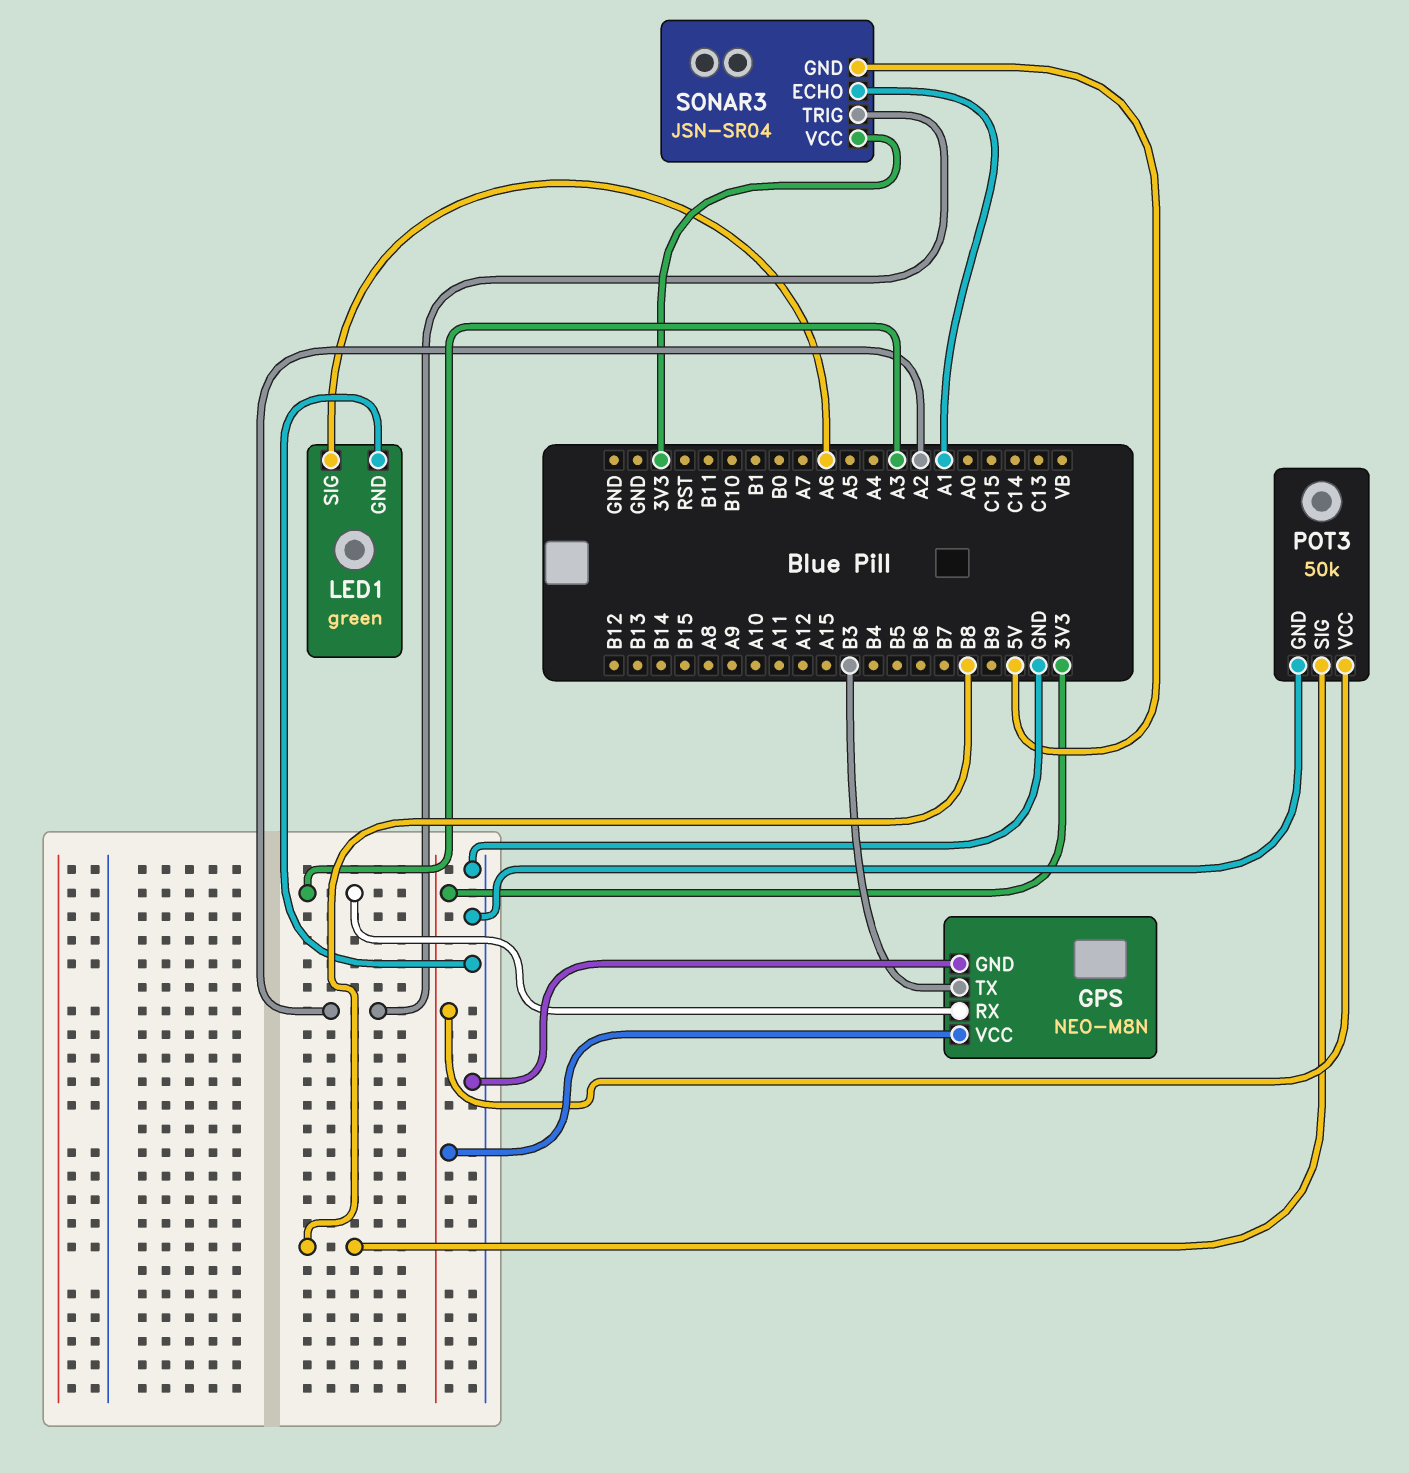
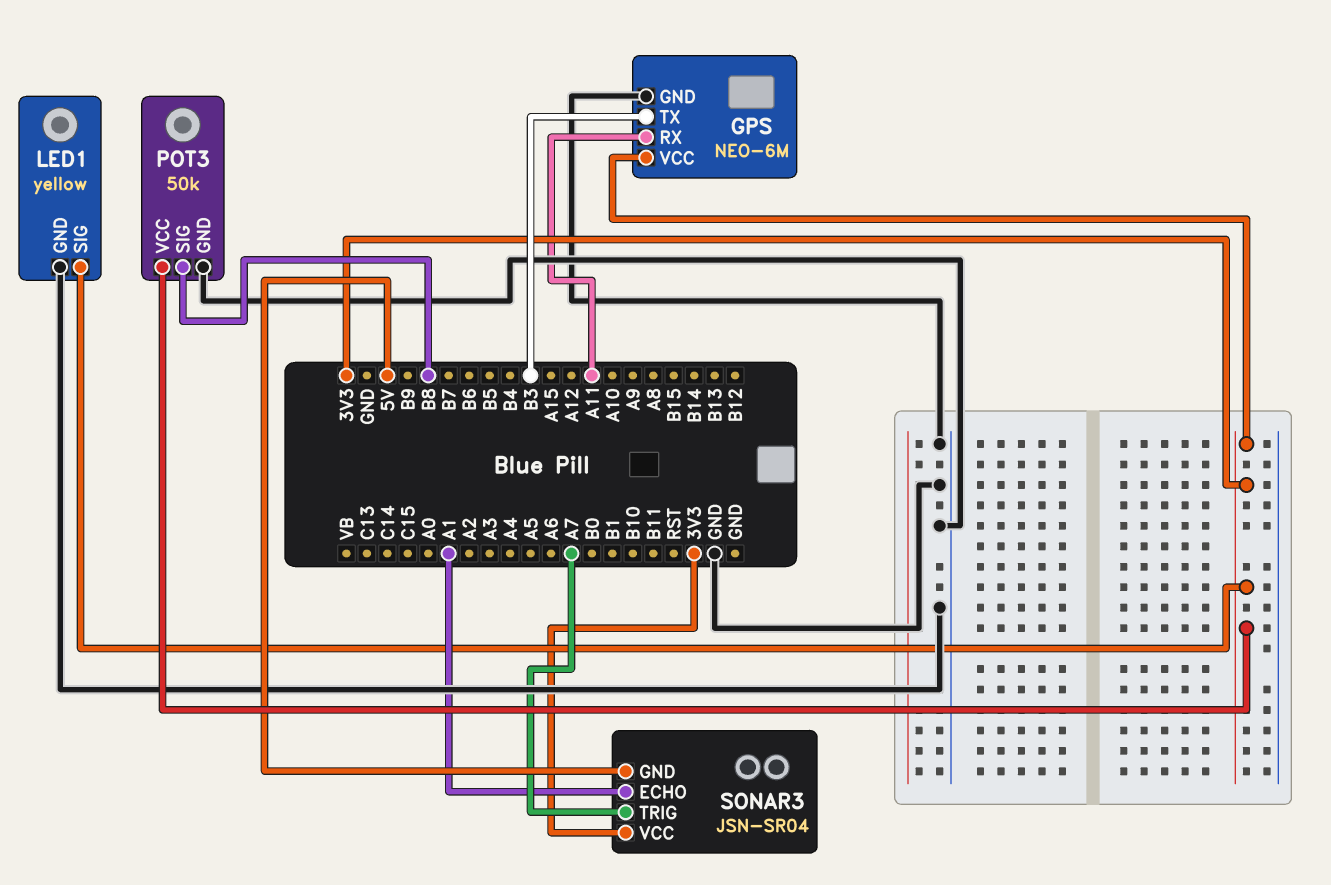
GPS: NEO-M8N -> NEO-6M
GPS pin RX: A3 -> A11
LED1: green -> yellow
LED1 pin SIG: A6 -> 3V3
SONAR3 pin TRIG: A2 -> A7

